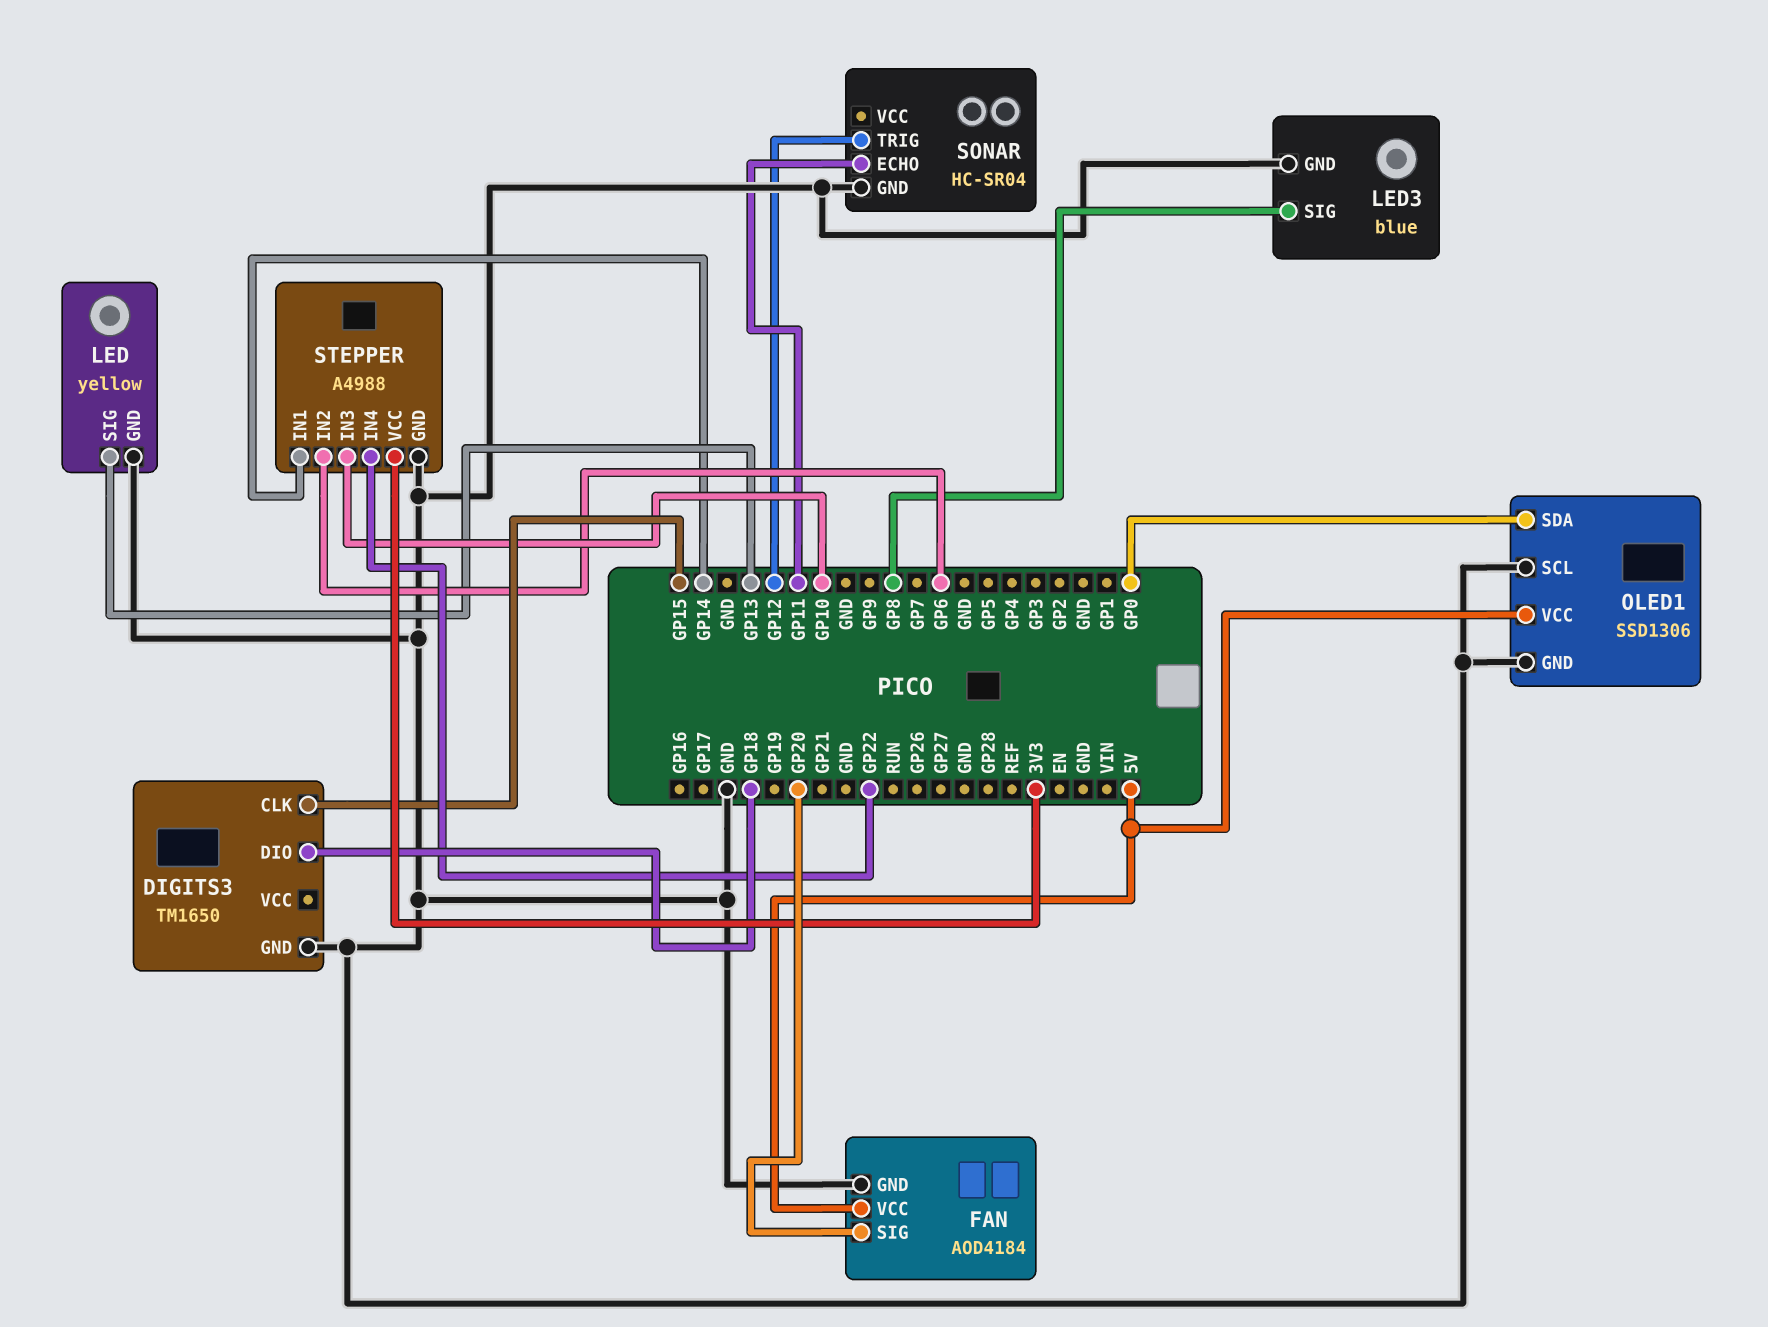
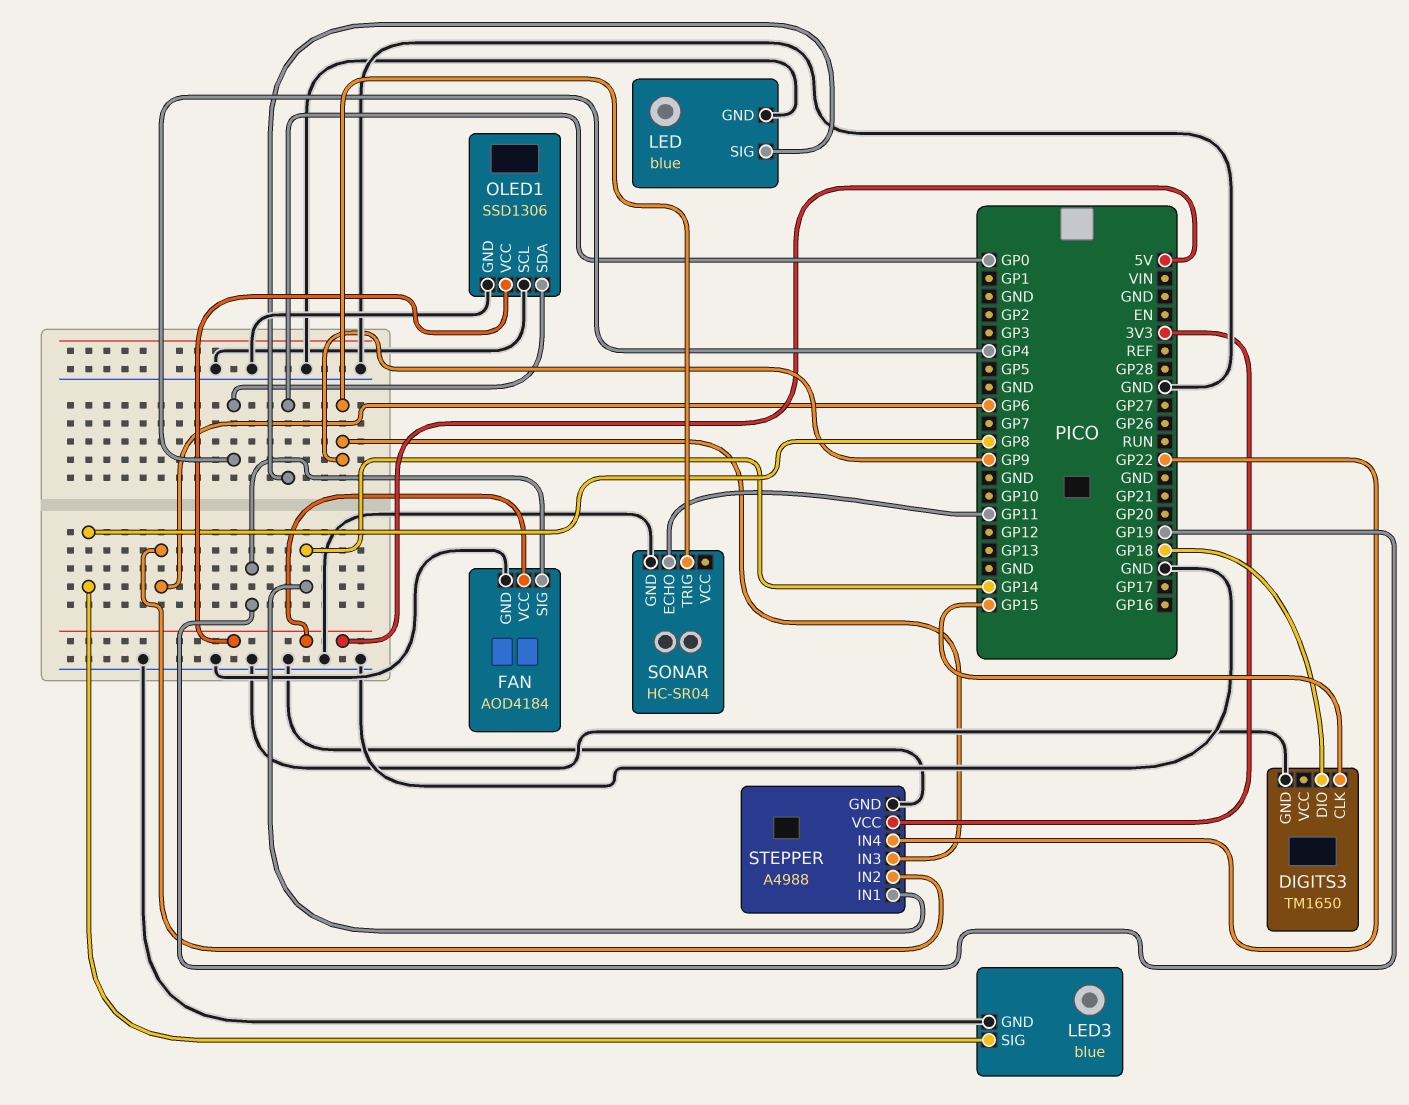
FAN pin SIG: GP20 -> GP19
LED: yellow -> blue
LED pin SIG: GP13 -> GP0
OLED1 pin SDA: GP0 -> GP4
SONAR pin TRIG: GP12 -> GP9
STEPPER pin IN3: GP10 -> GP9

